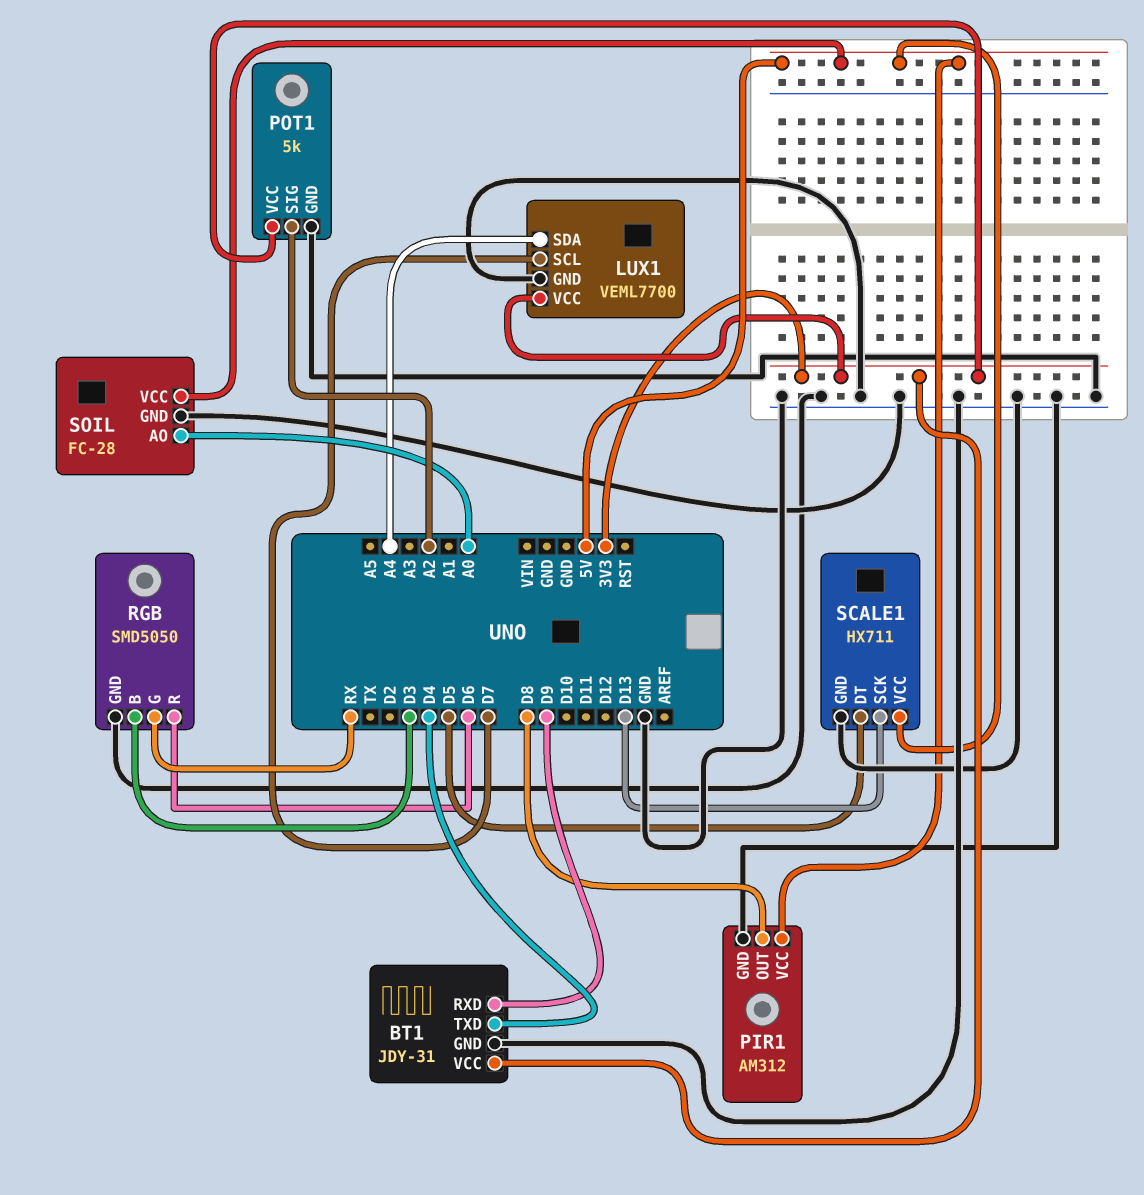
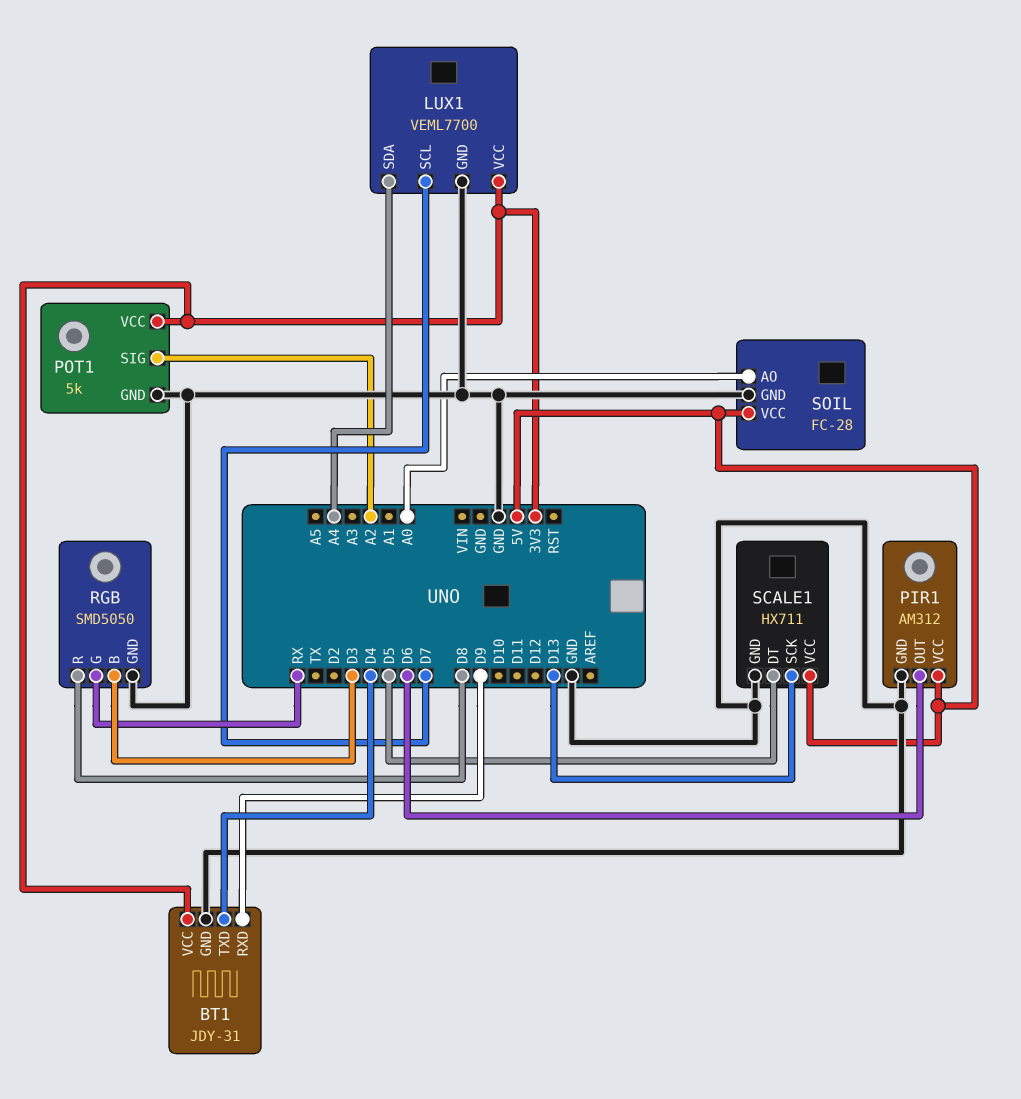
PIR1 pin OUT: D8 -> D6
RGB pin R: D6 -> D8

